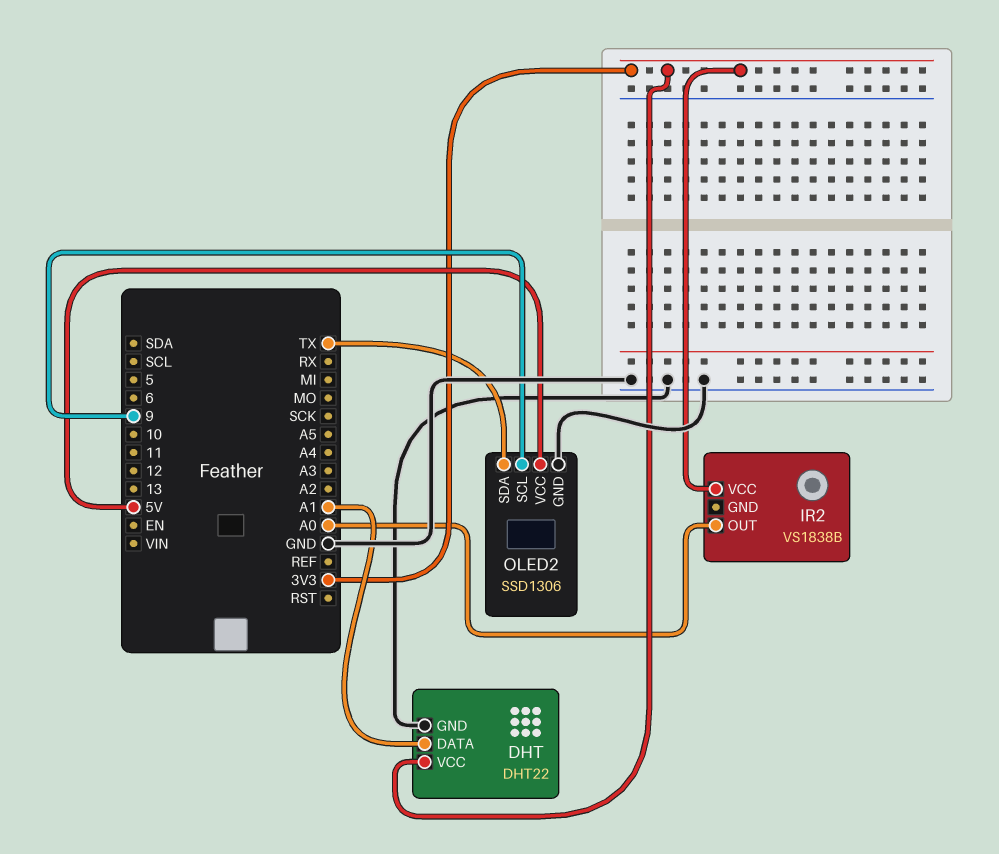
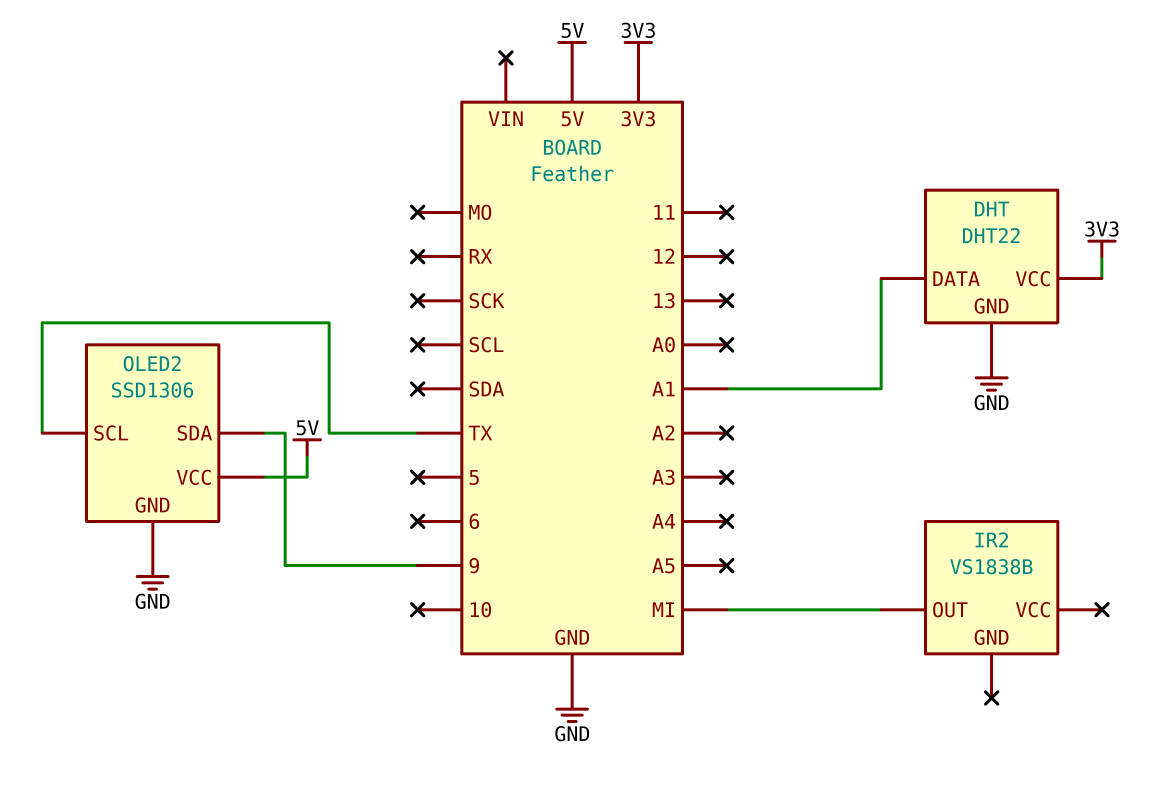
IR2 pin OUT: A0 -> MI
IR2 pin VCC: 3V3 -> none
OLED2 pin SCL: 9 -> TX
OLED2 pin SDA: TX -> 9

